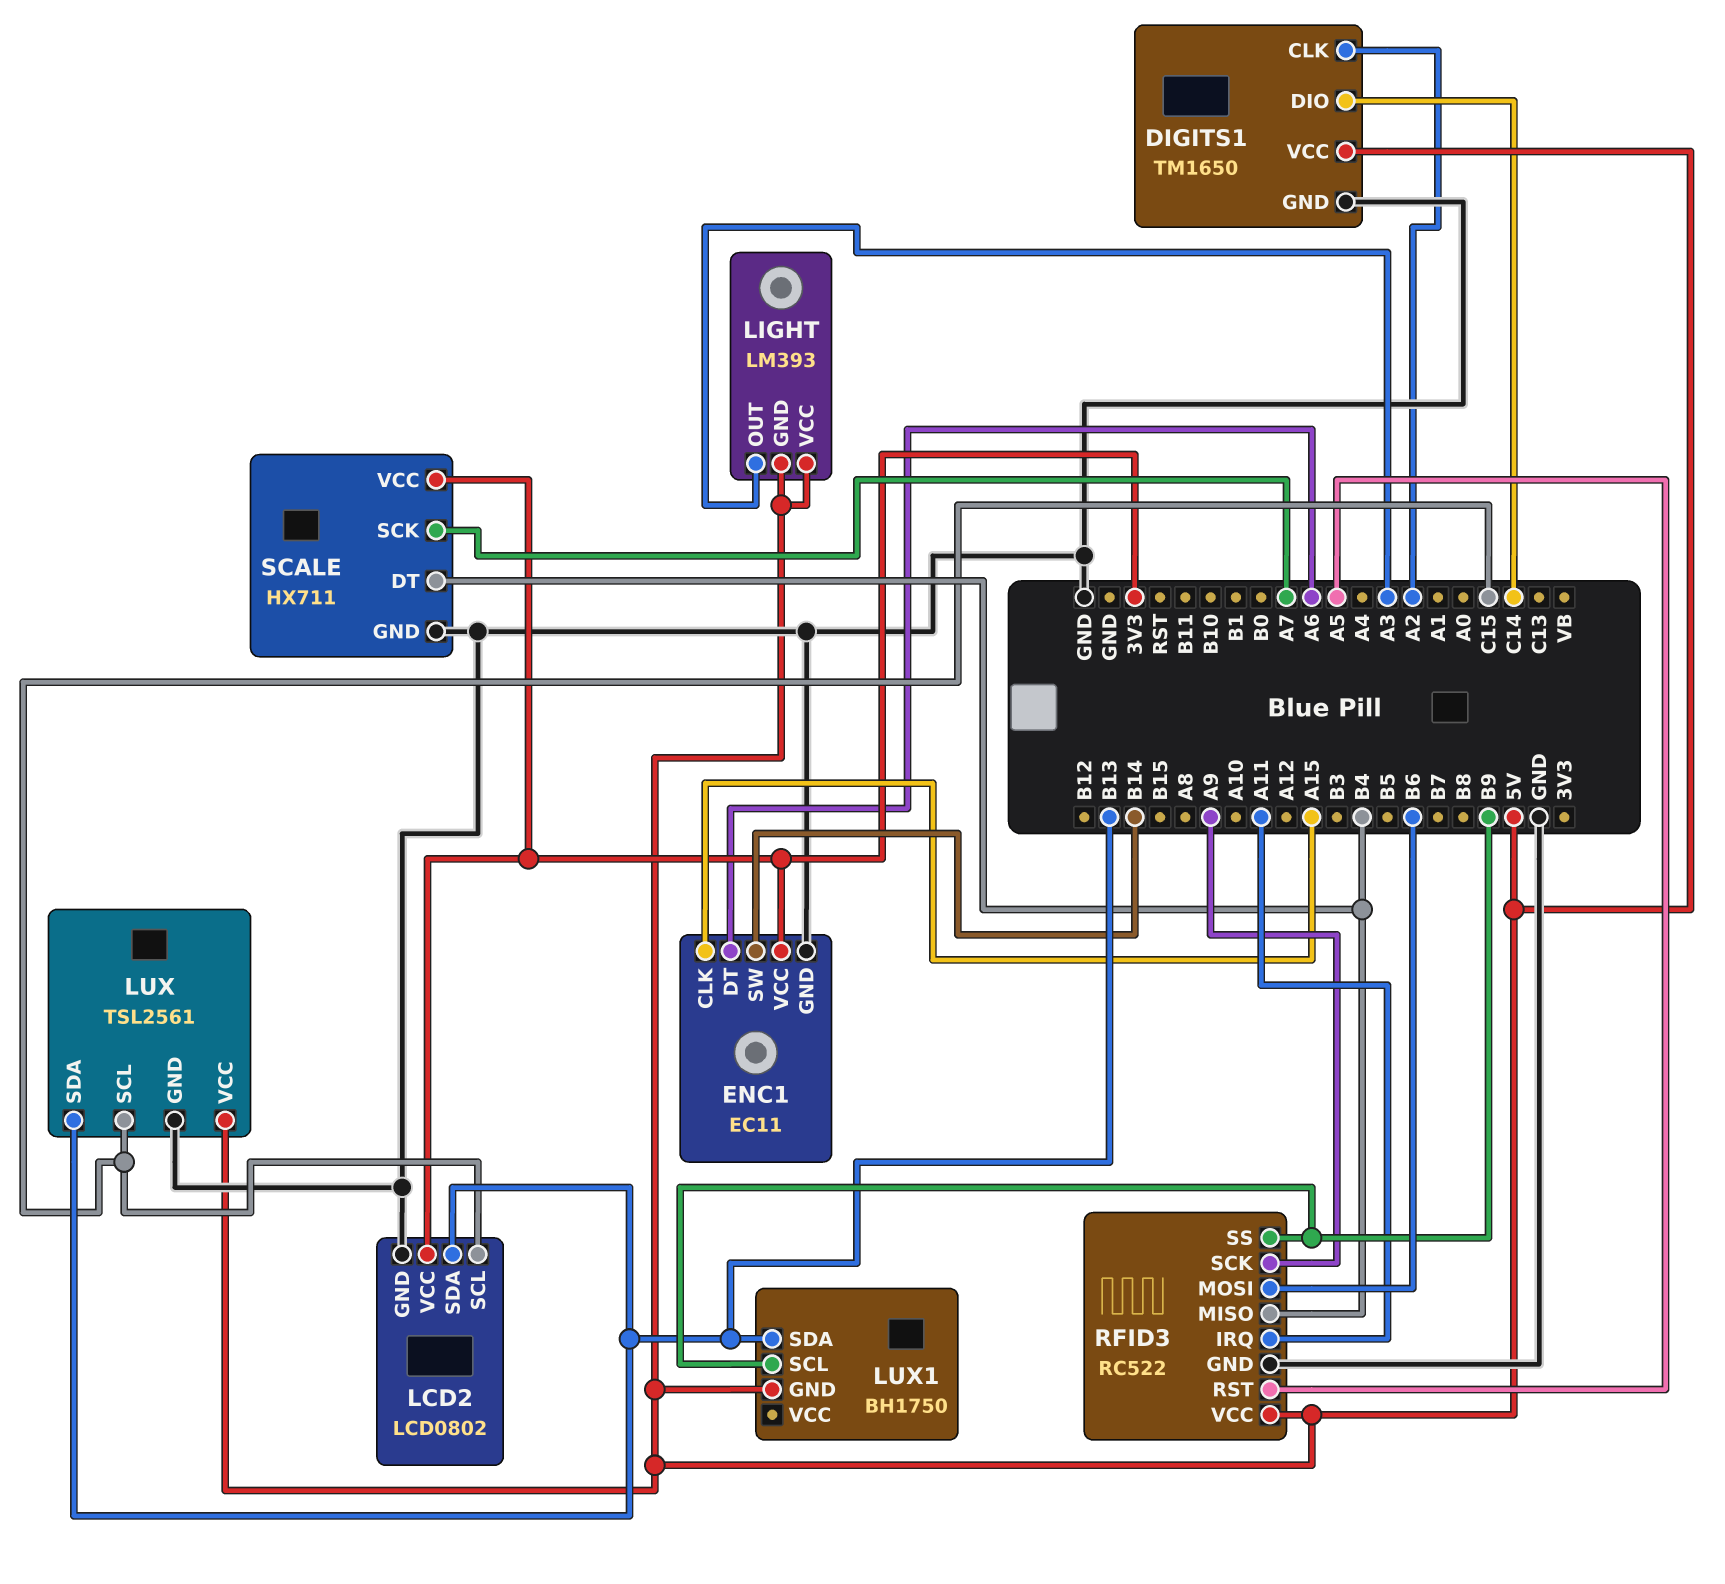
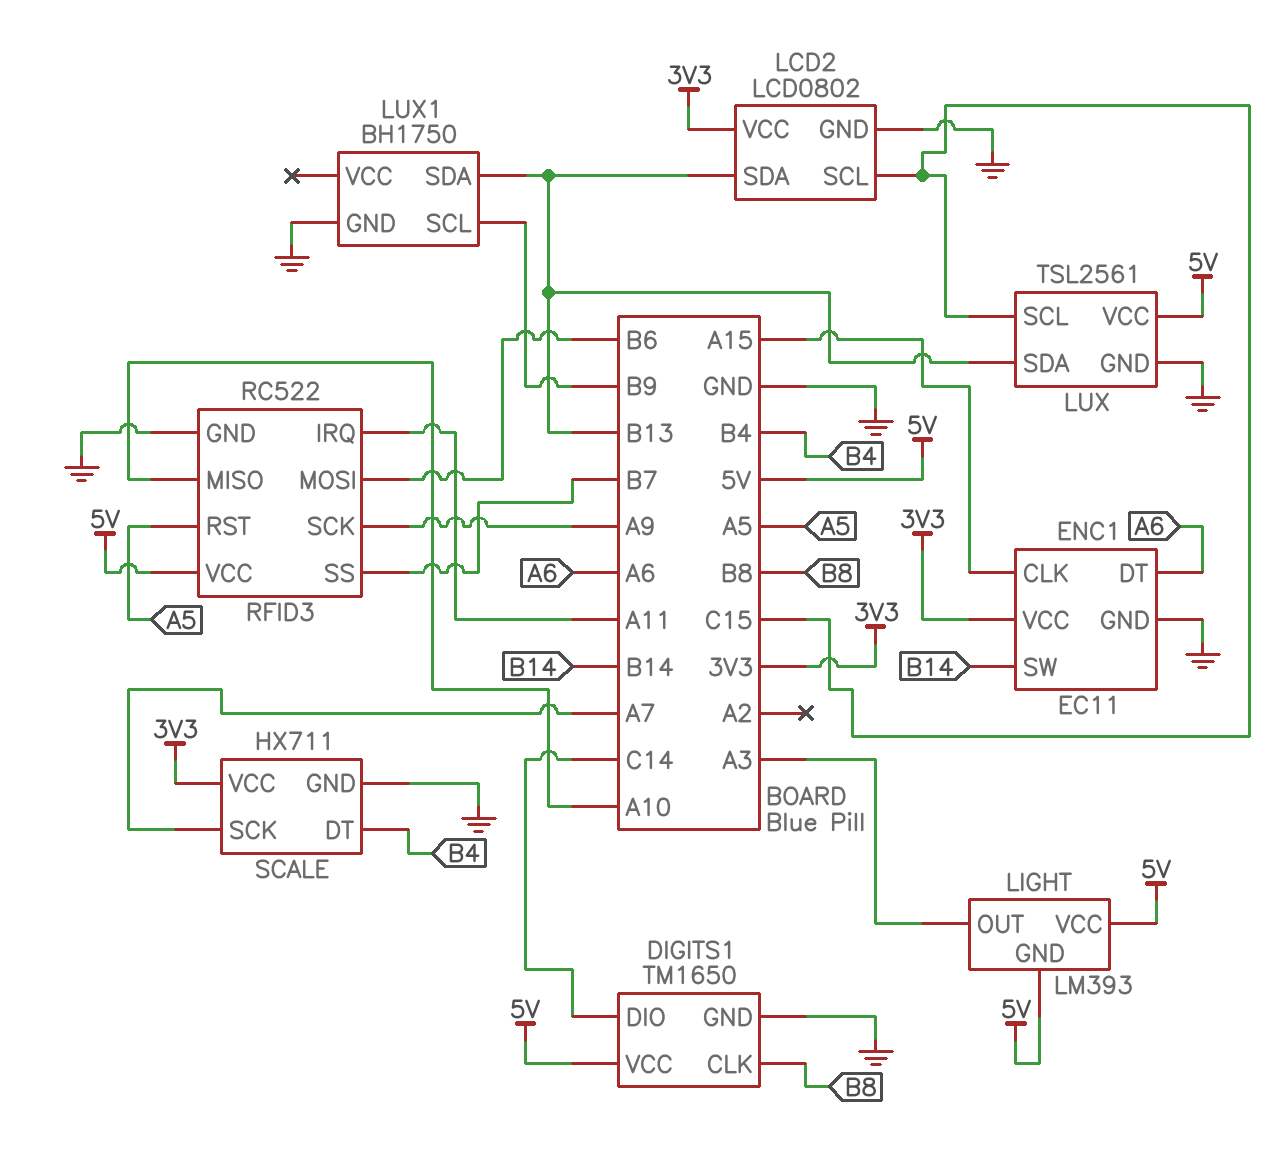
DIGITS1 pin CLK: A2 -> B8
LUX1 pin GND: 5V -> GND
RFID3 pin MISO: B4 -> A10
RFID3 pin SS: B9 -> B7

